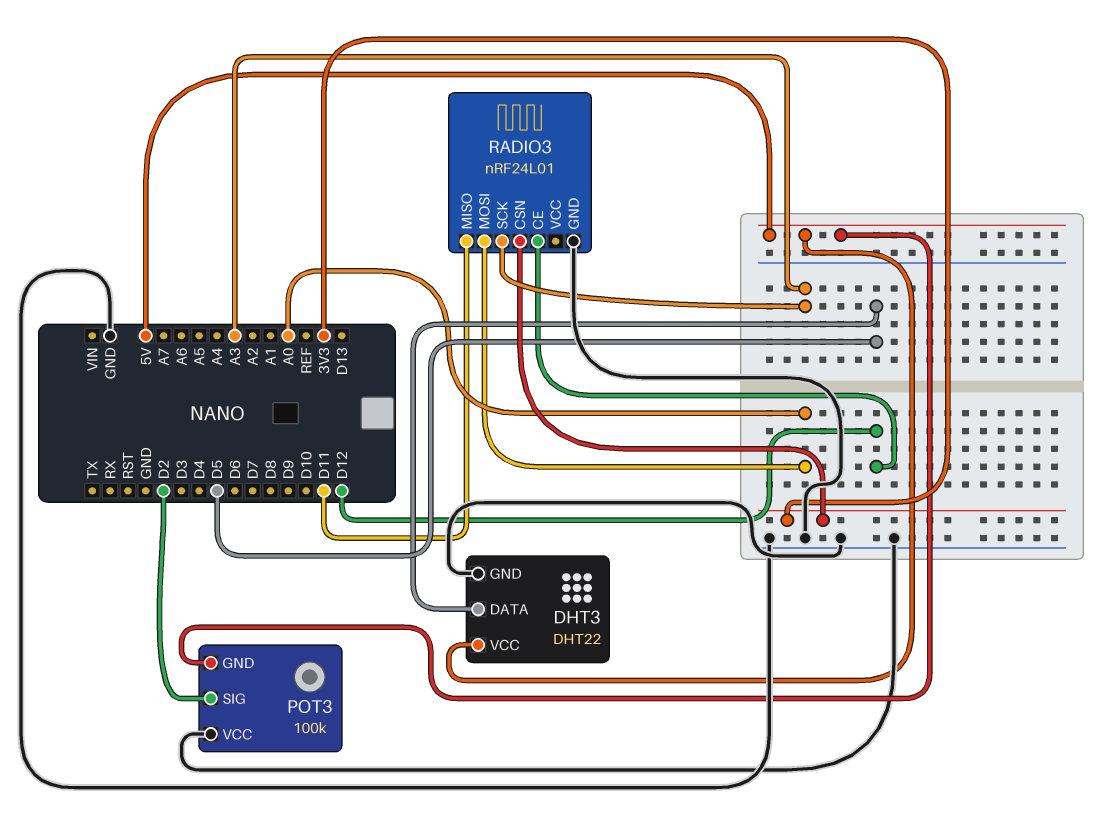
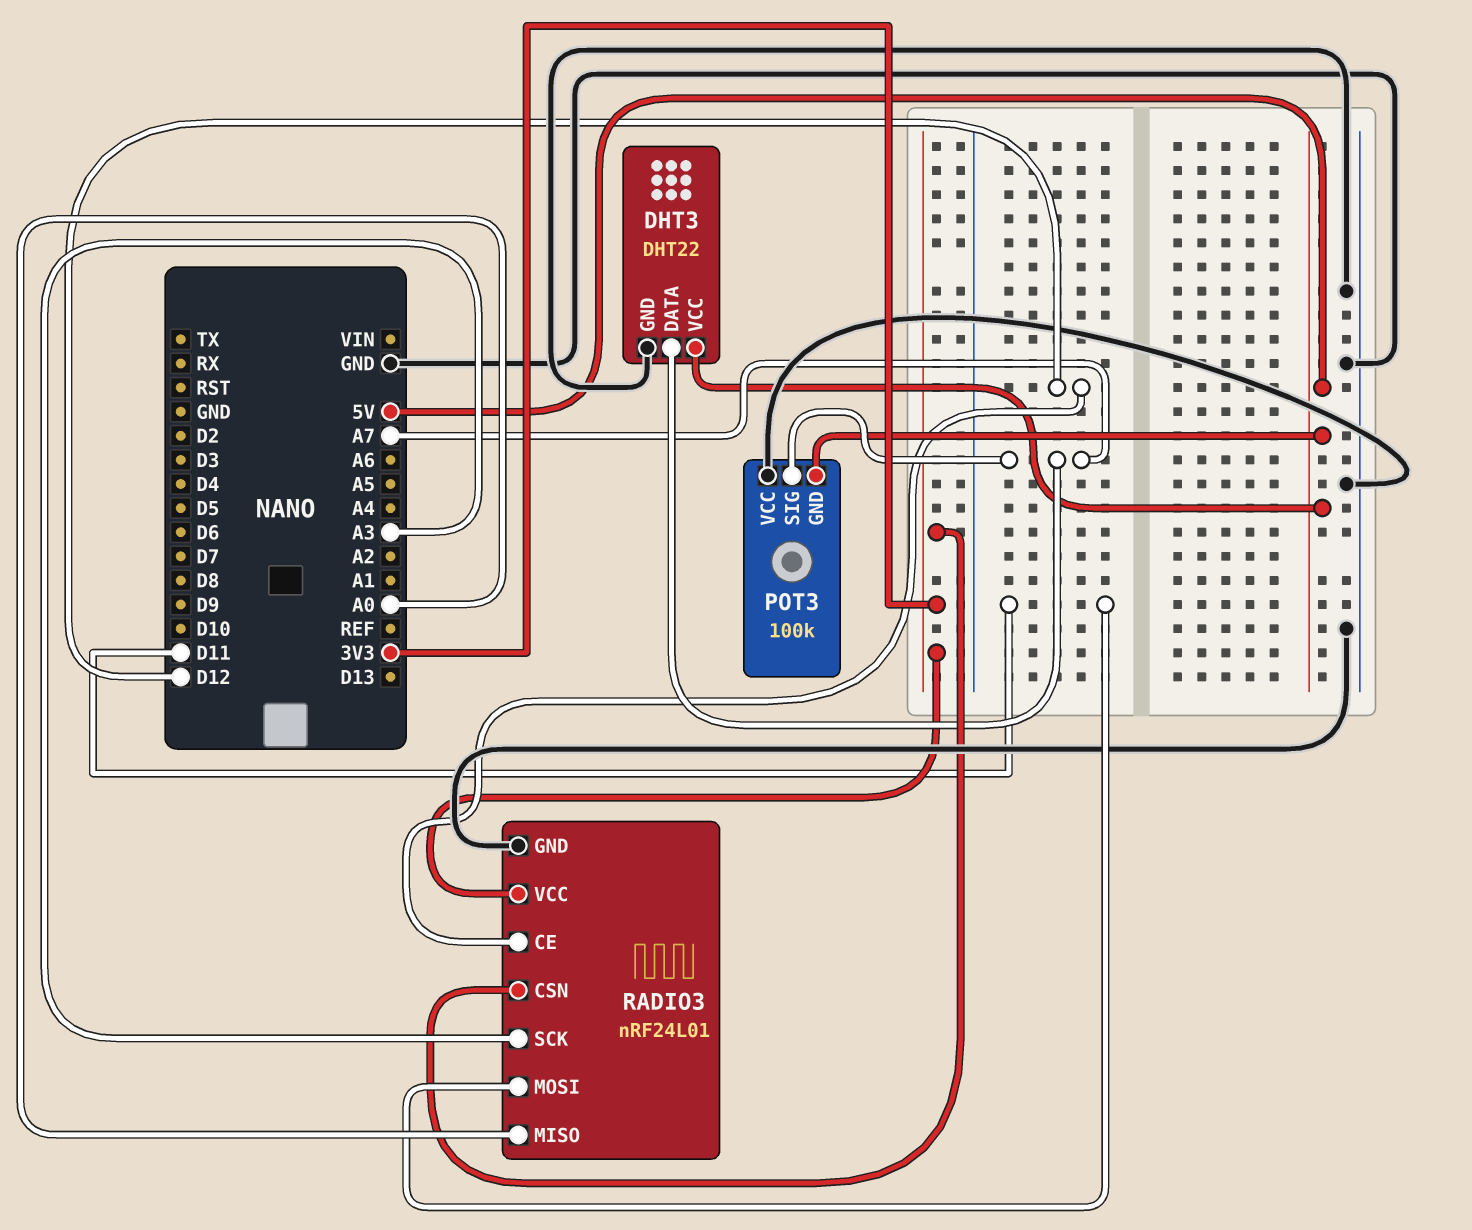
DHT3 pin DATA: D5 -> A7
POT3 pin SIG: D2 -> A7
RADIO3 pin MISO: D11 -> A0
RADIO3 pin MOSI: A0 -> D11
RADIO3 pin VCC: none -> 3V3

